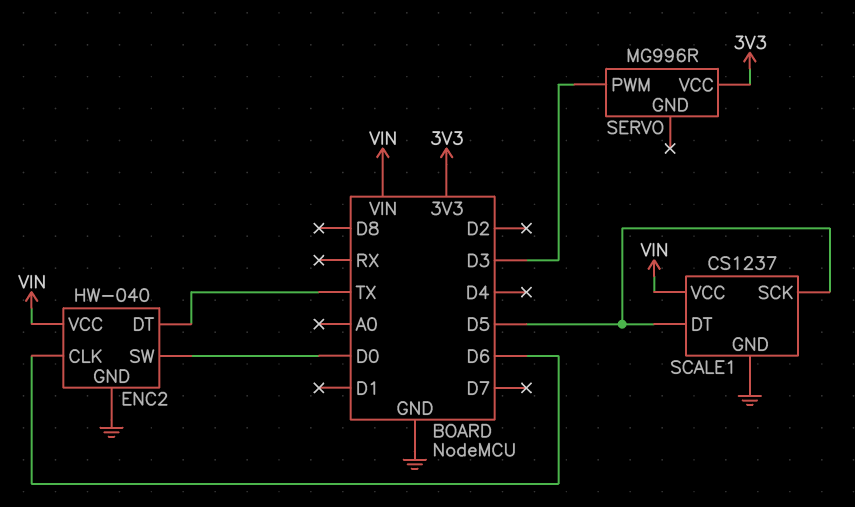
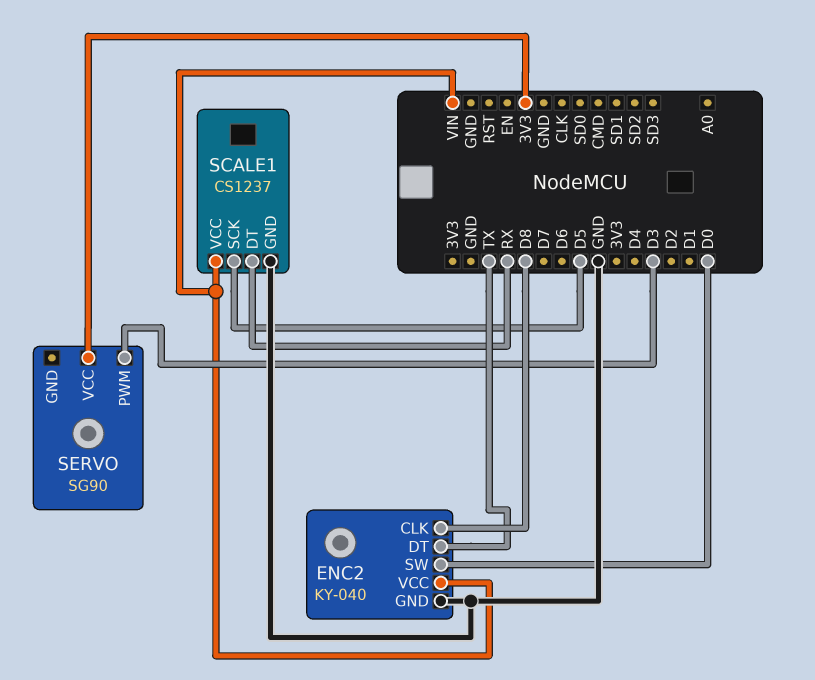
ENC2: HW-040 -> KY-040
ENC2 pin CLK: D6 -> D8
SCALE1 pin DT: D5 -> RX
SERVO: MG996R -> SG90

